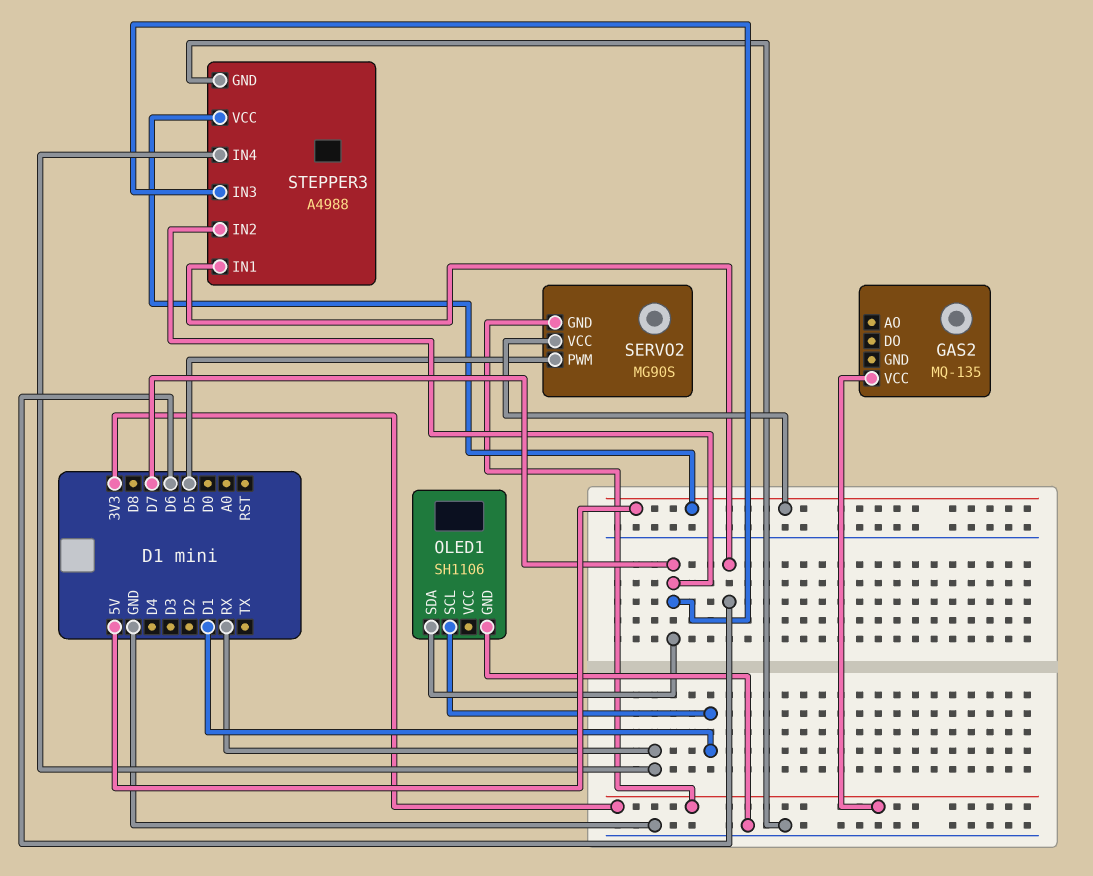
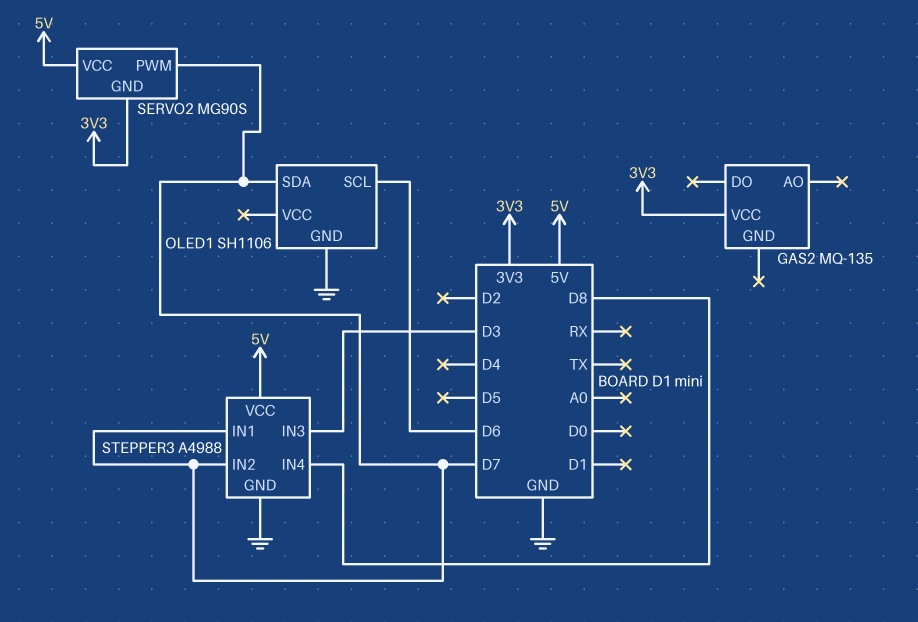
OLED1 pin SCL: D1 -> D6
SERVO2 pin PWM: D5 -> D7
STEPPER3 pin IN1: D6 -> D7
STEPPER3 pin IN3: D7 -> D3
STEPPER3 pin IN4: RX -> D8

